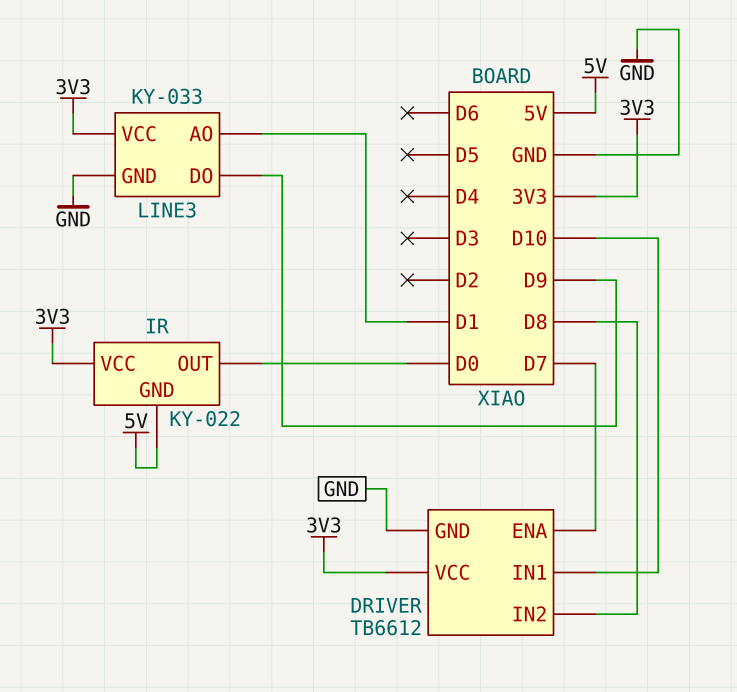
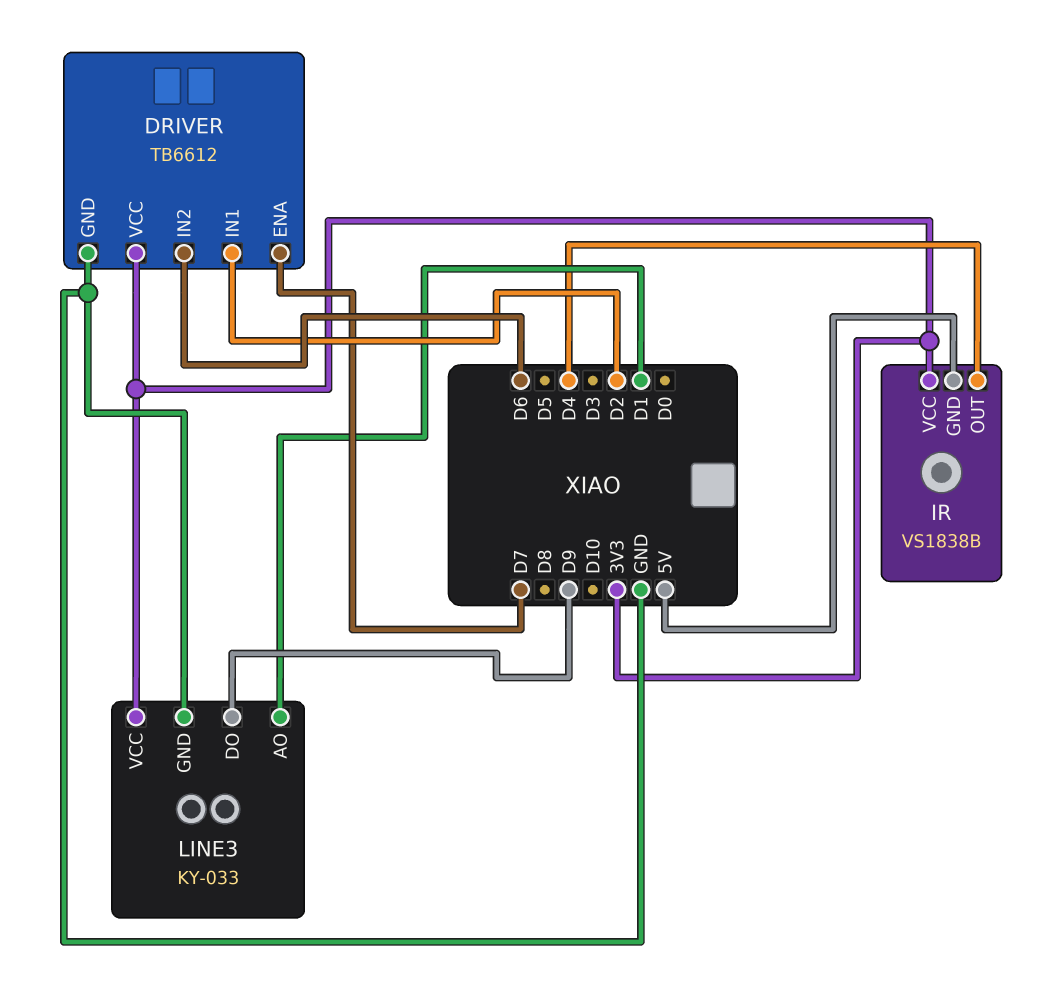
DRIVER pin IN1: D10 -> D2
DRIVER pin IN2: D8 -> D6
IR: KY-022 -> VS1838B
IR pin OUT: D0 -> D4

